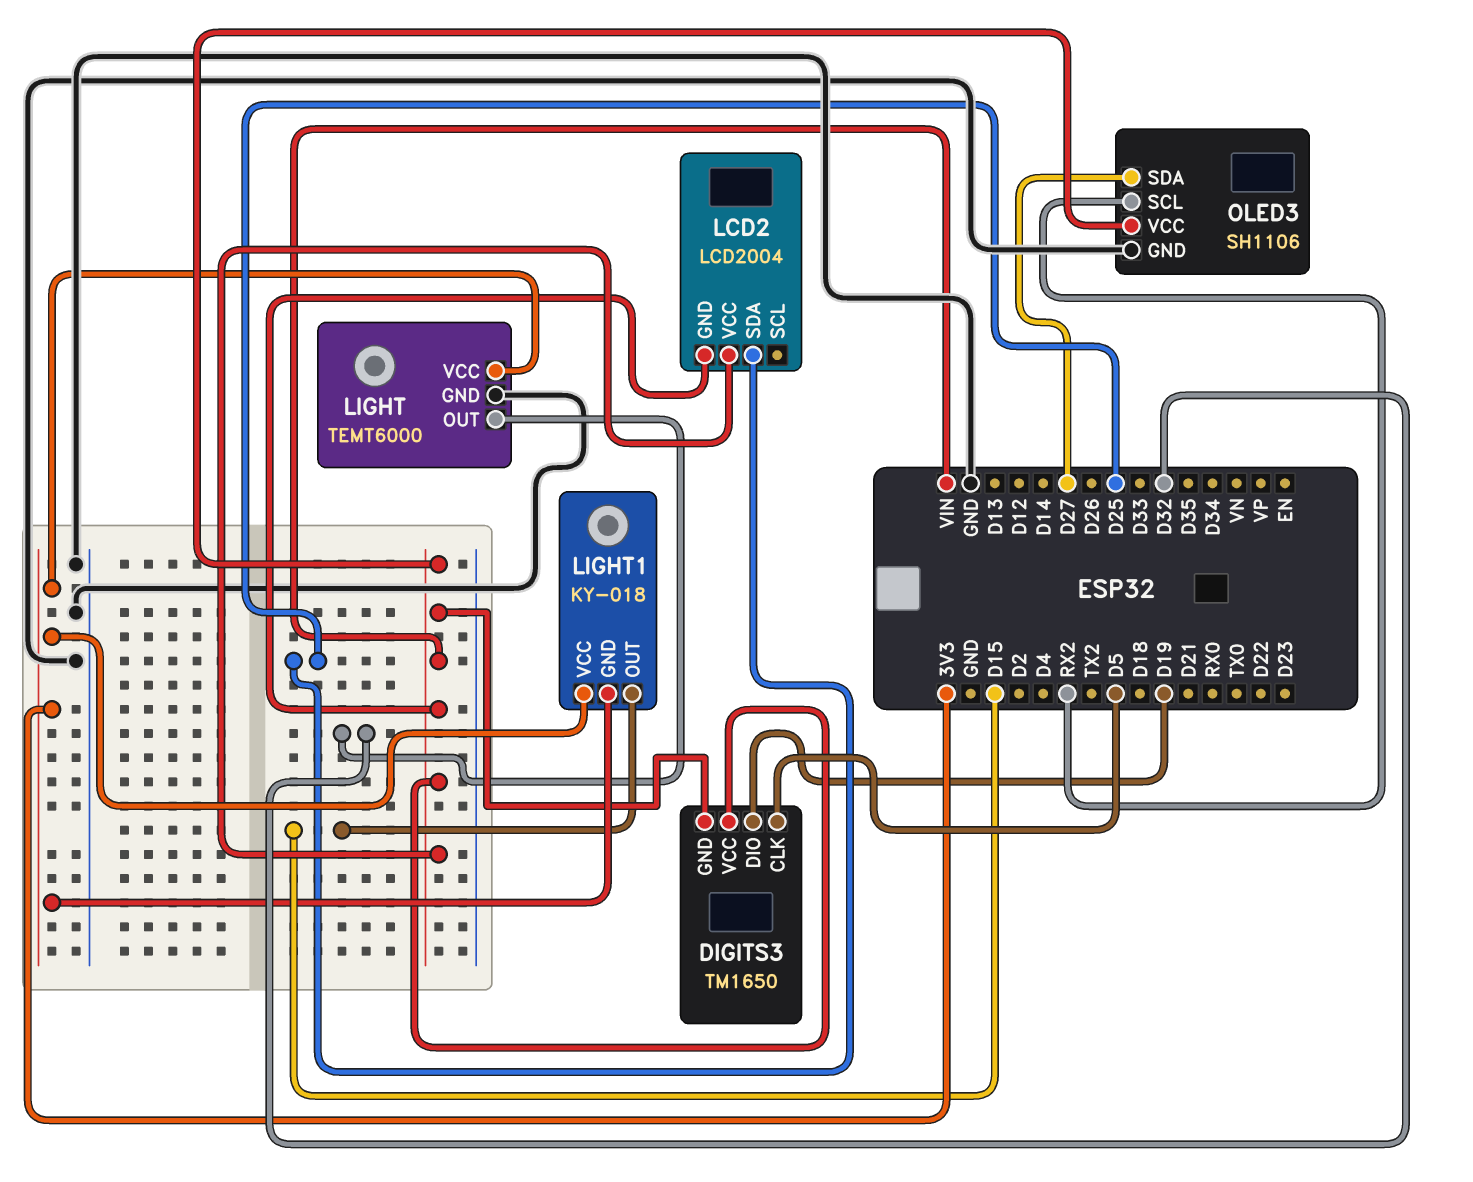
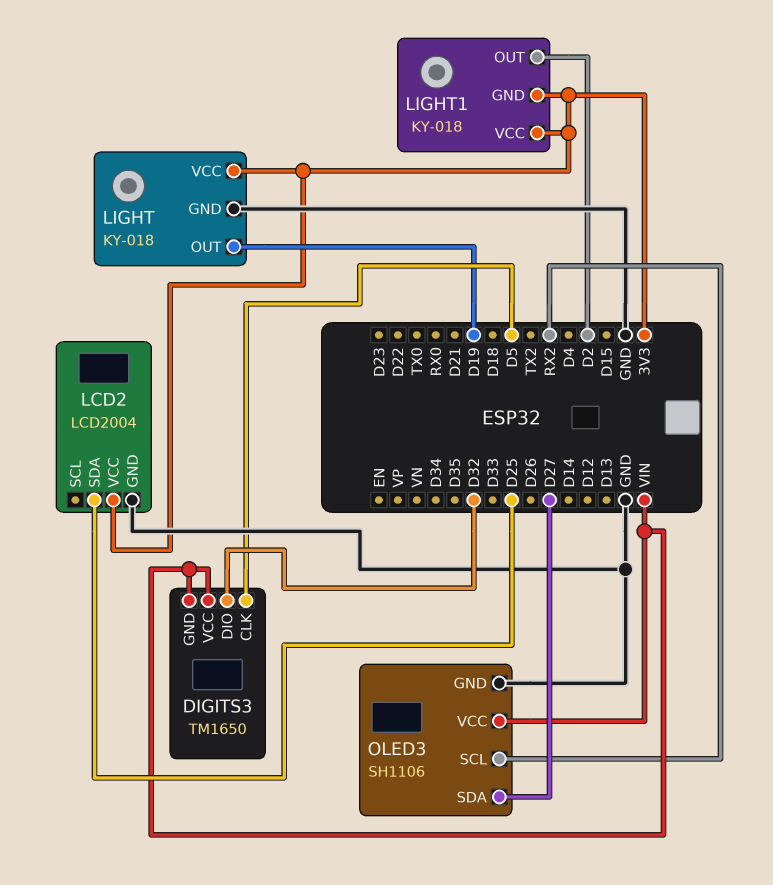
DIGITS3 pin DIO: D19 -> D32
LCD2 pin GND: VIN -> GND
LCD2 pin VCC: VIN -> 3V3
LIGHT: TEMT6000 -> KY-018
LIGHT pin OUT: D32 -> D19
LIGHT1 pin OUT: D15 -> D2

